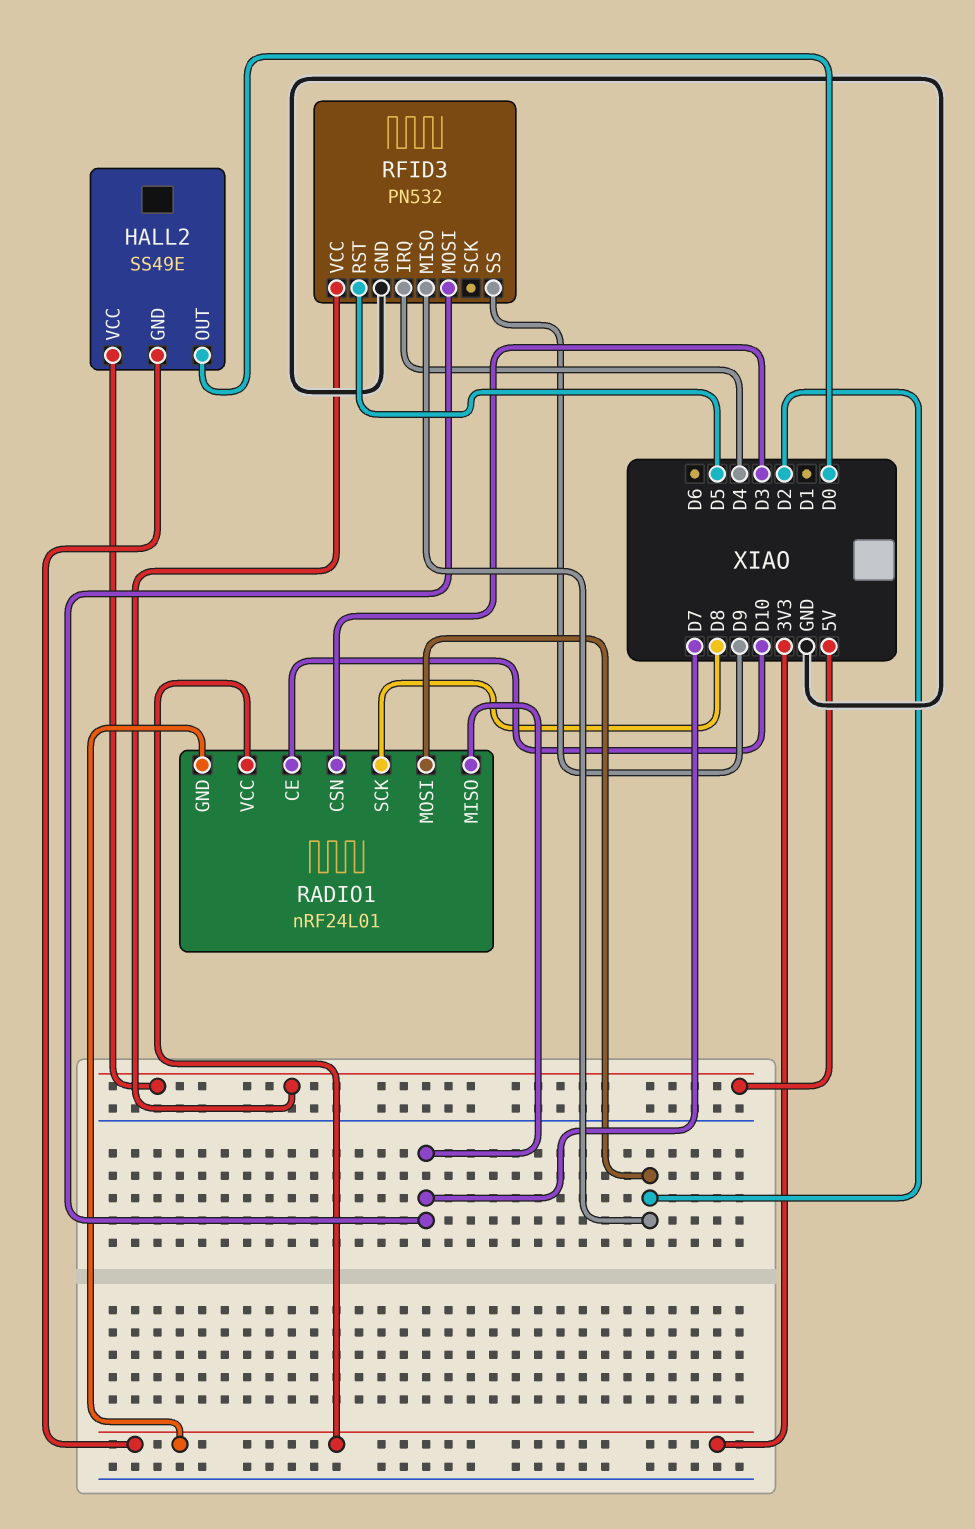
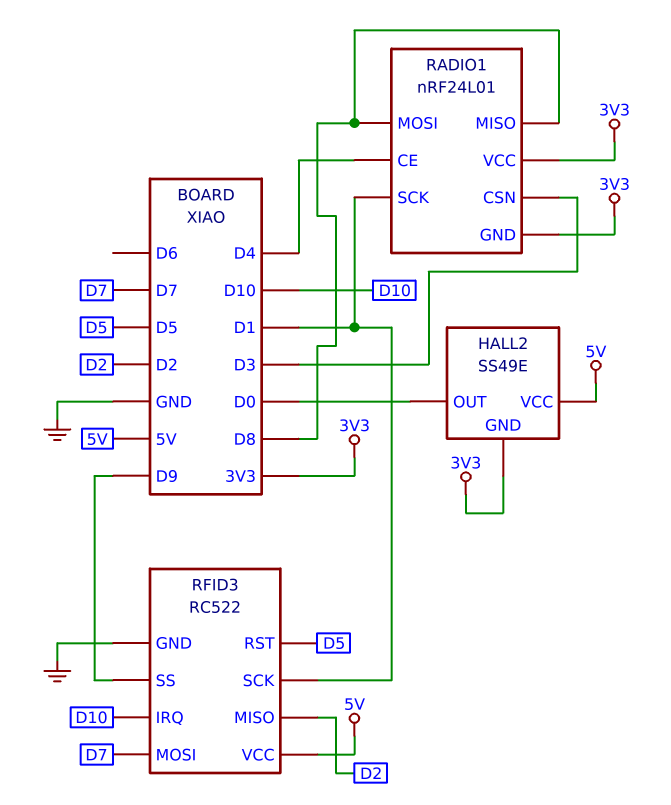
RADIO1 pin CE: D10 -> D4
RADIO1 pin MISO: D7 -> D8
RADIO1 pin MOSI: D2 -> D8
RADIO1 pin SCK: D8 -> D1
RFID3: PN532 -> RC522
RFID3 pin IRQ: D4 -> D10
RFID3 pin SCK: none -> D1

